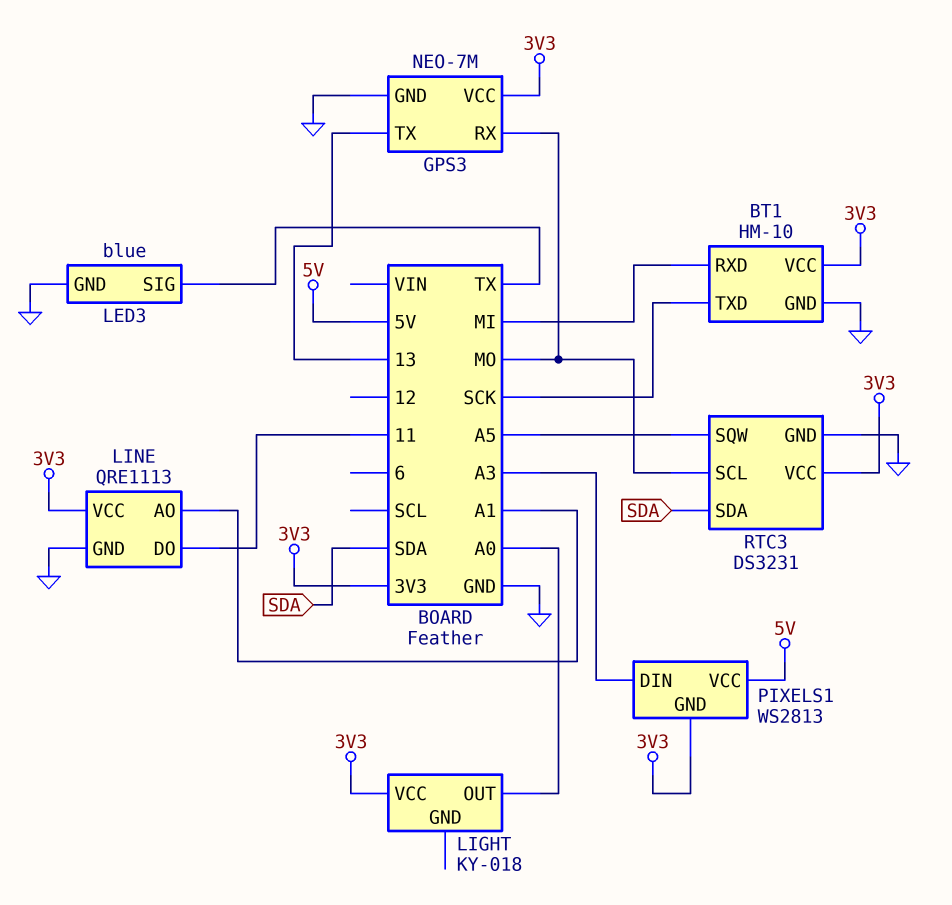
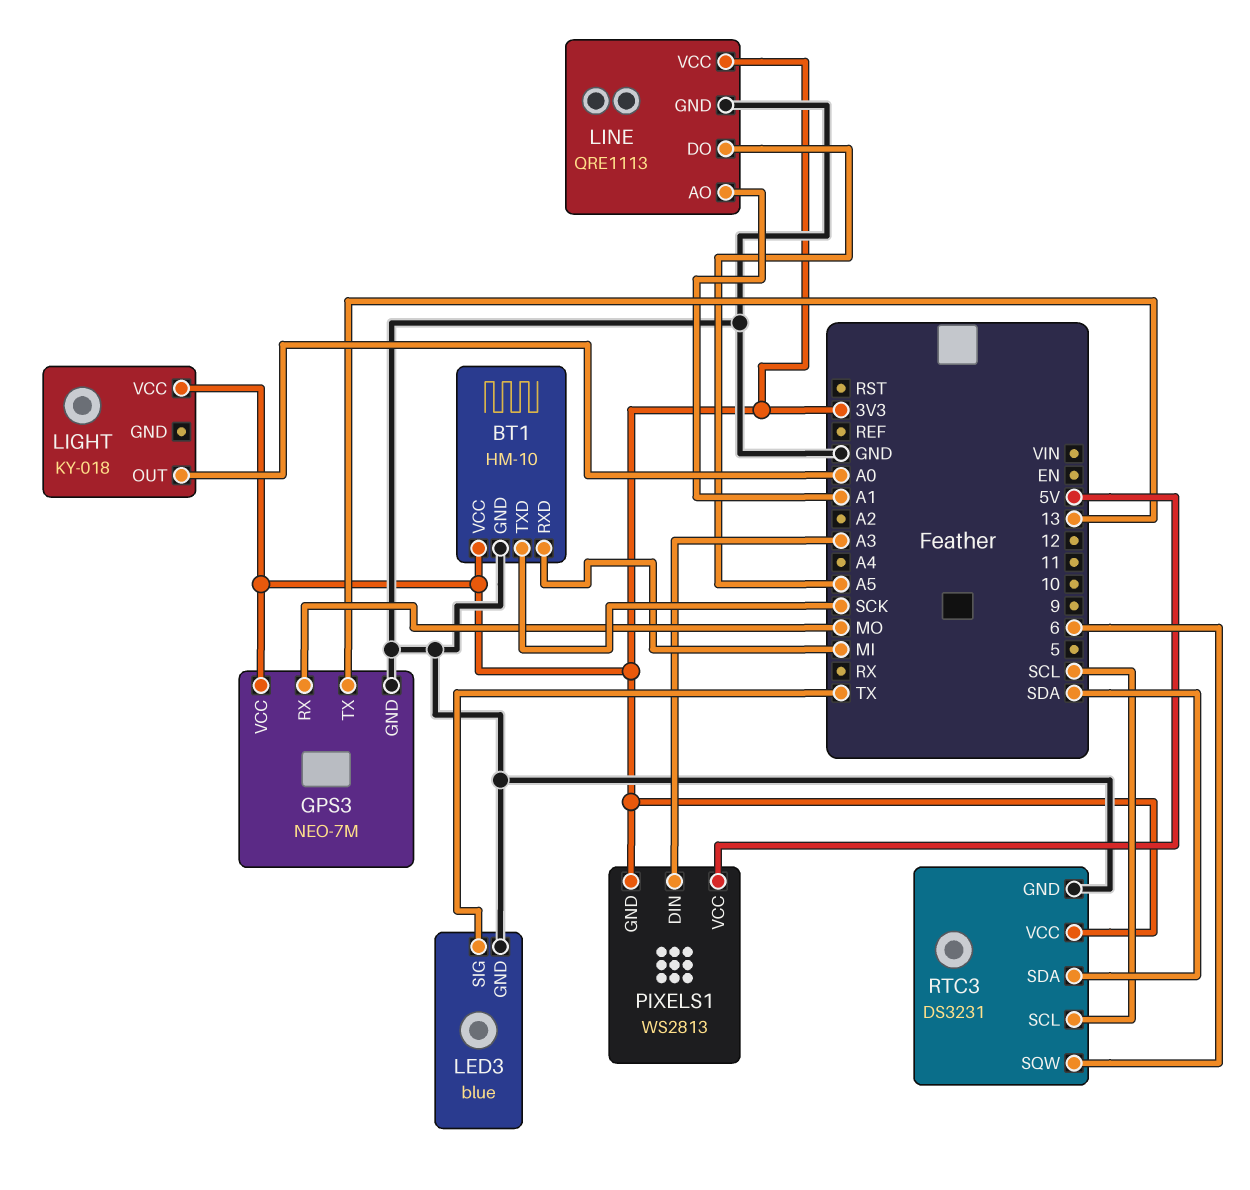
LINE pin DO: 11 -> A5
RTC3 pin SCL: MO -> SCL
RTC3 pin SQW: A5 -> 6

